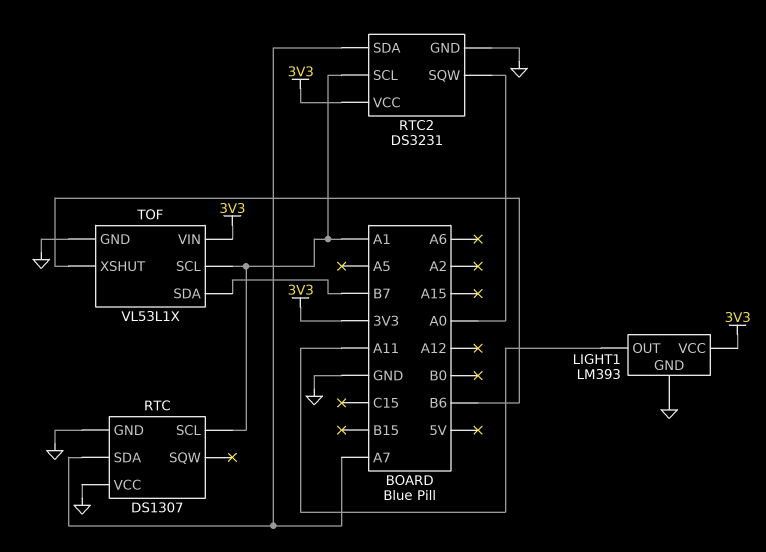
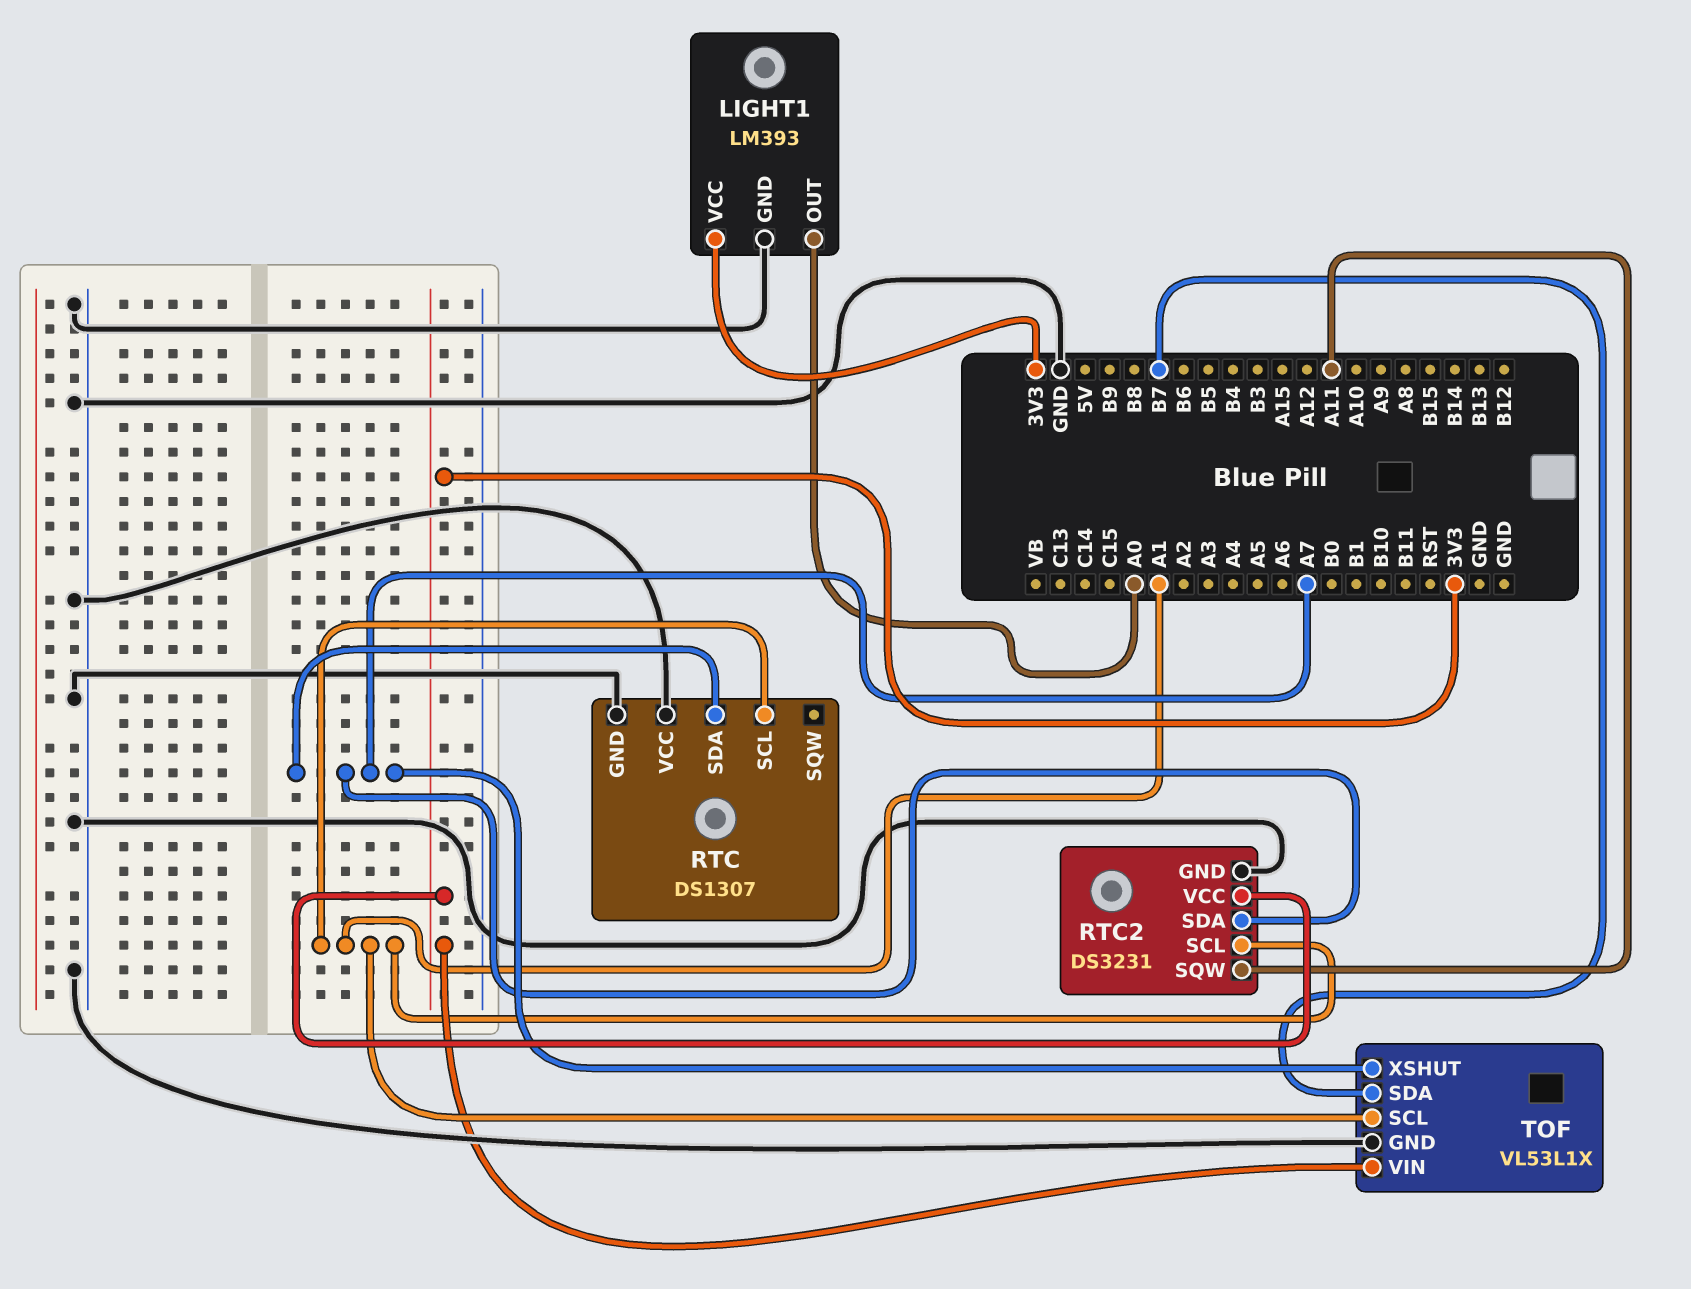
LIGHT1 pin OUT: A11 -> A0
RTC2 pin SQW: A0 -> A11
TOF pin XSHUT: B6 -> A7

